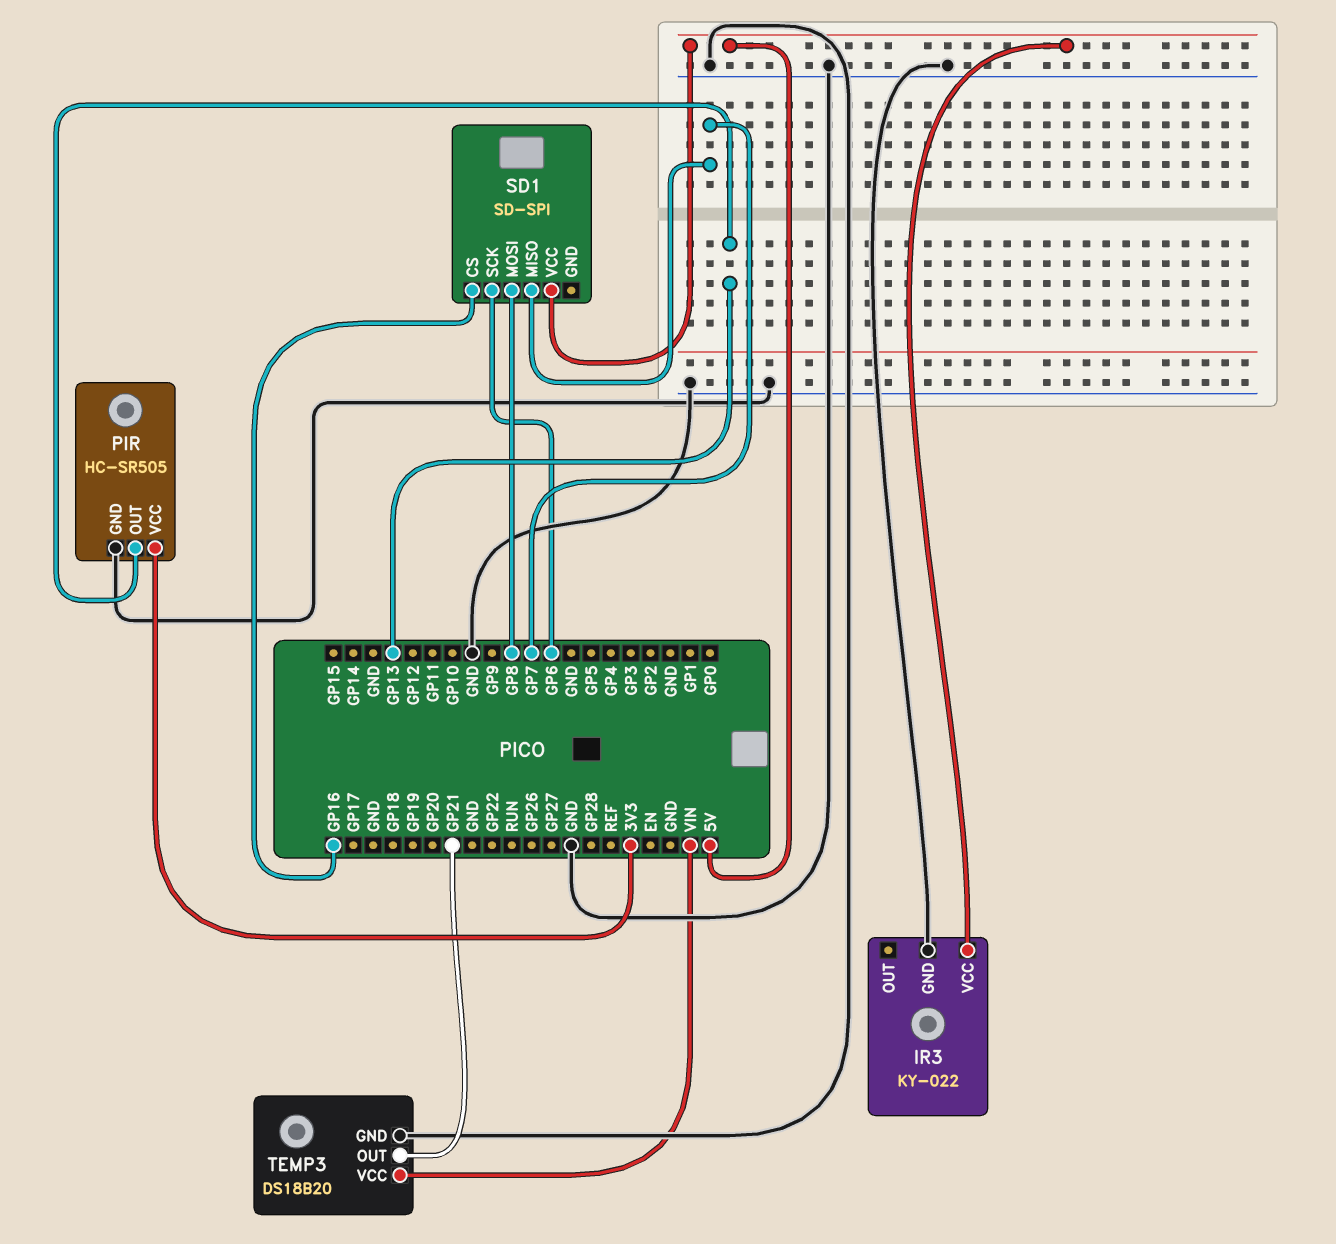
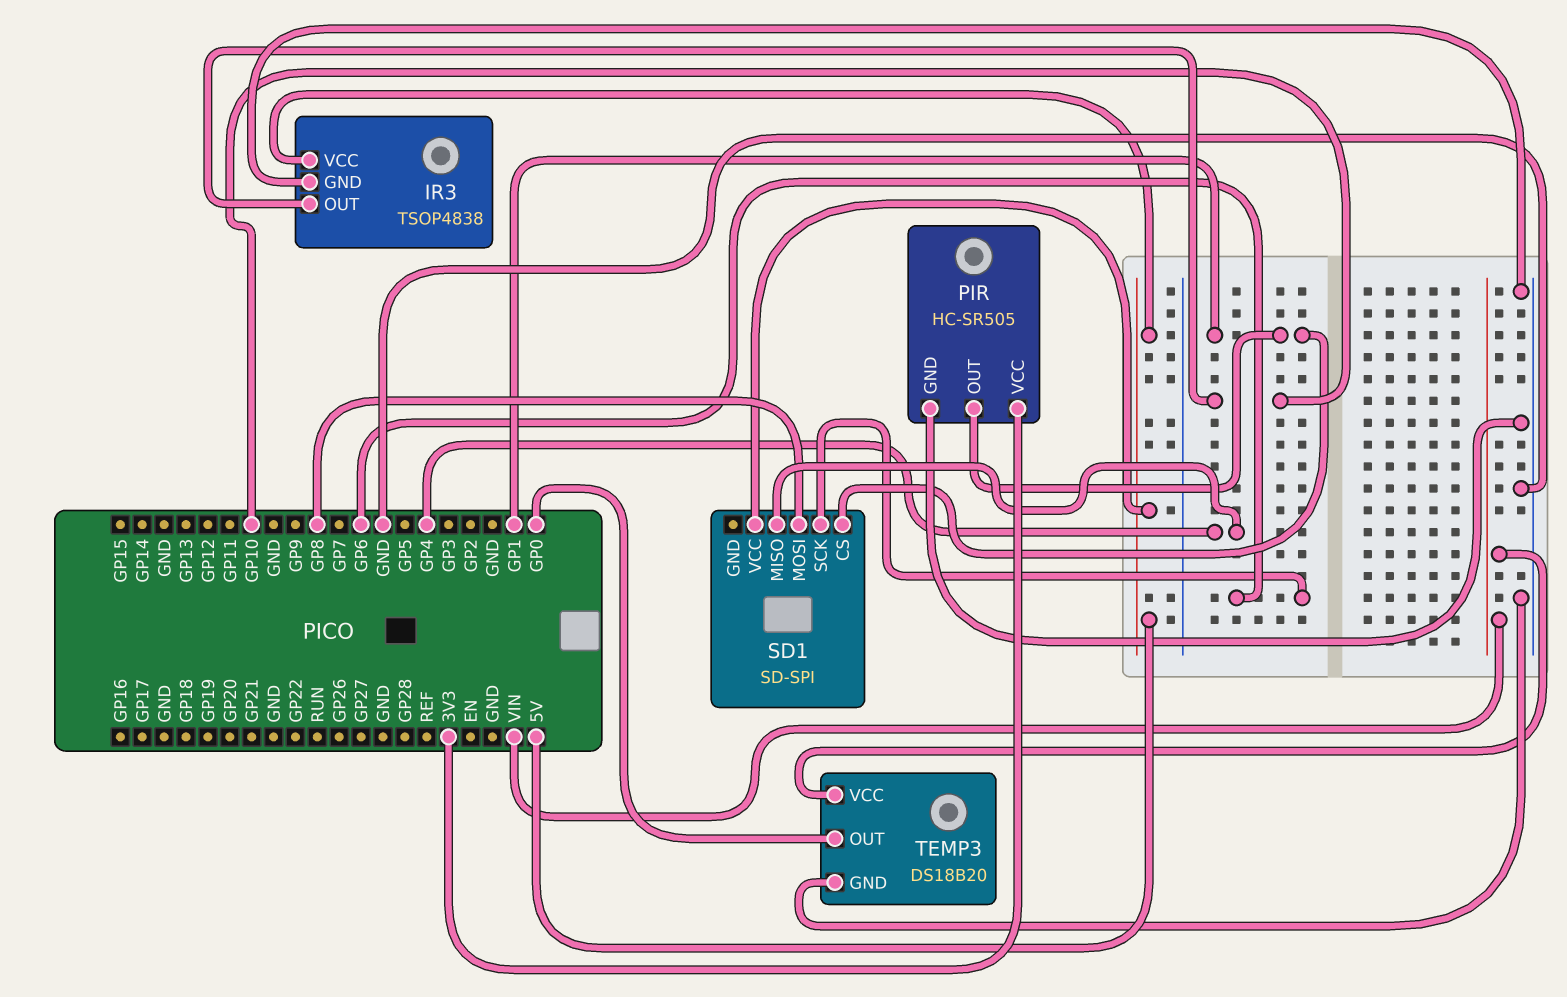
IR3: KY-022 -> TSOP4838
IR3 pin OUT: none -> GP10
PIR pin OUT: GP13 -> GP1
SD1 pin CS: GP16 -> GP1
SD1 pin MISO: GP7 -> GP4
TEMP3 pin OUT: GP21 -> GP0

